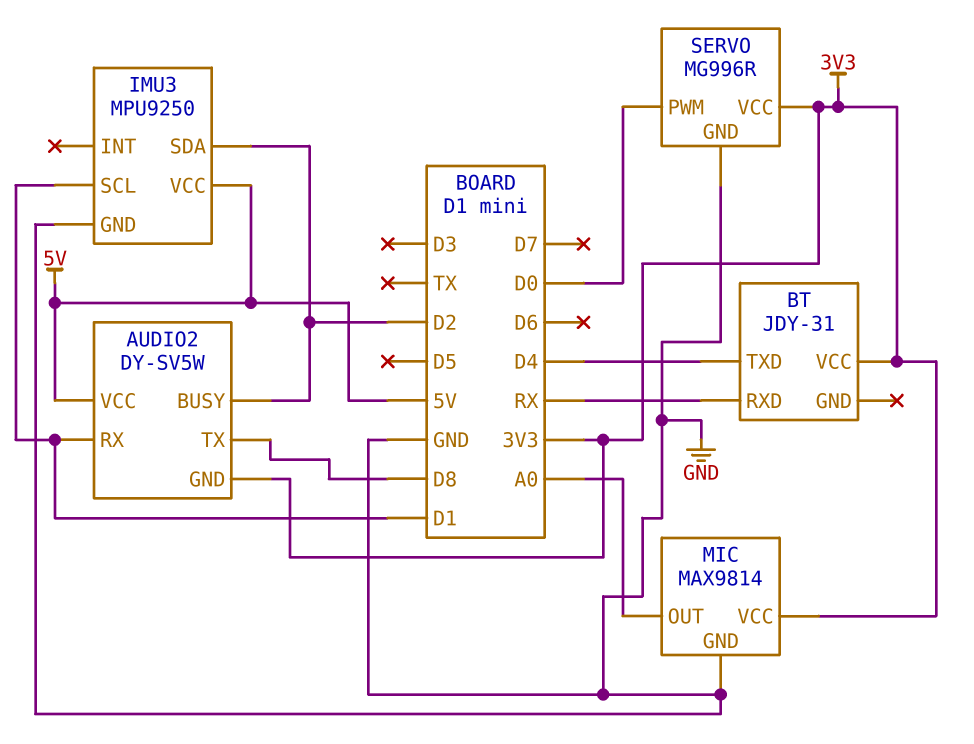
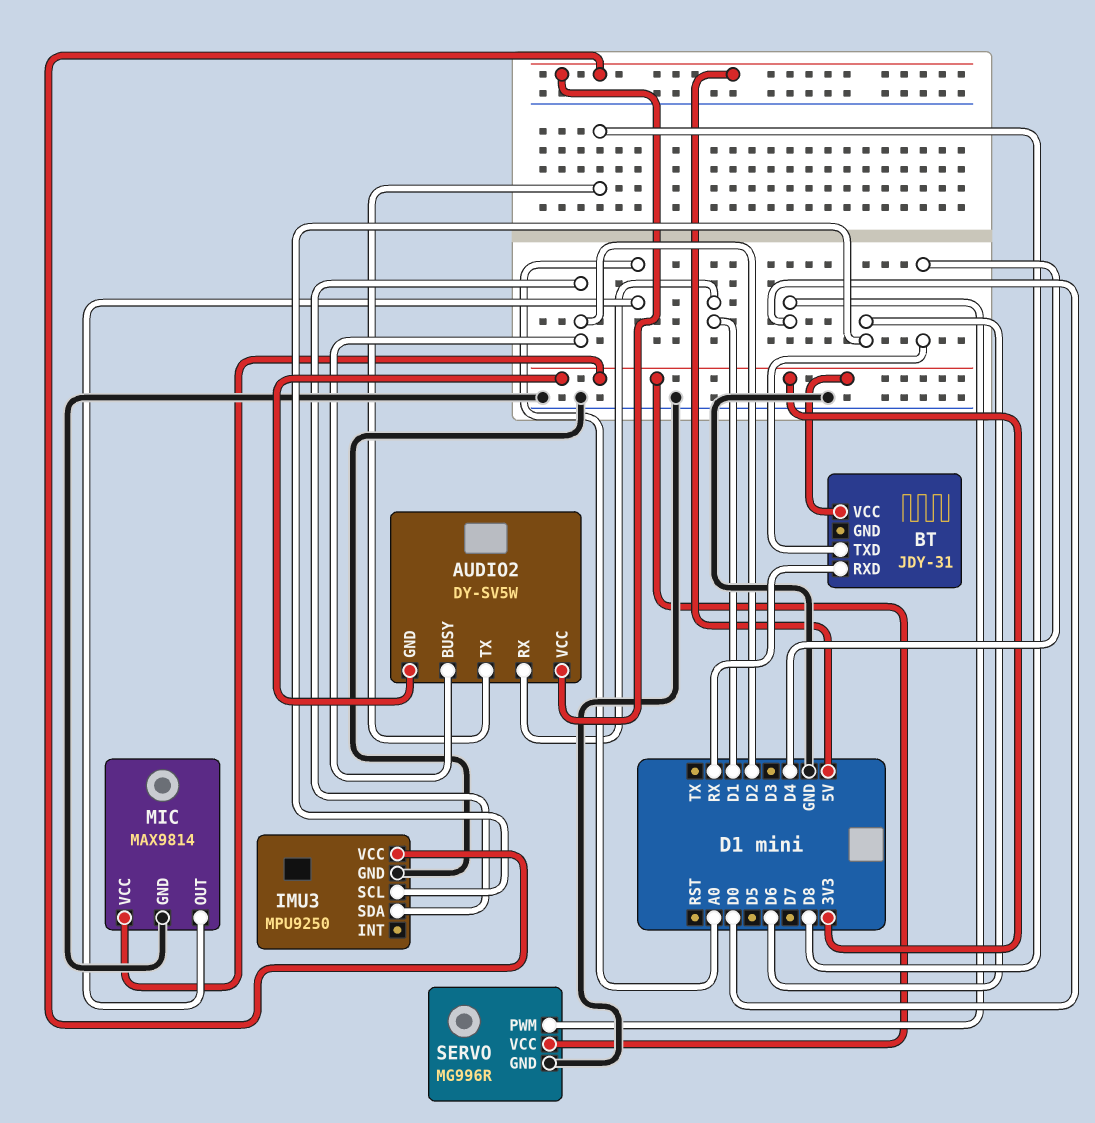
IMU3 pin SCL: D1 -> D6

